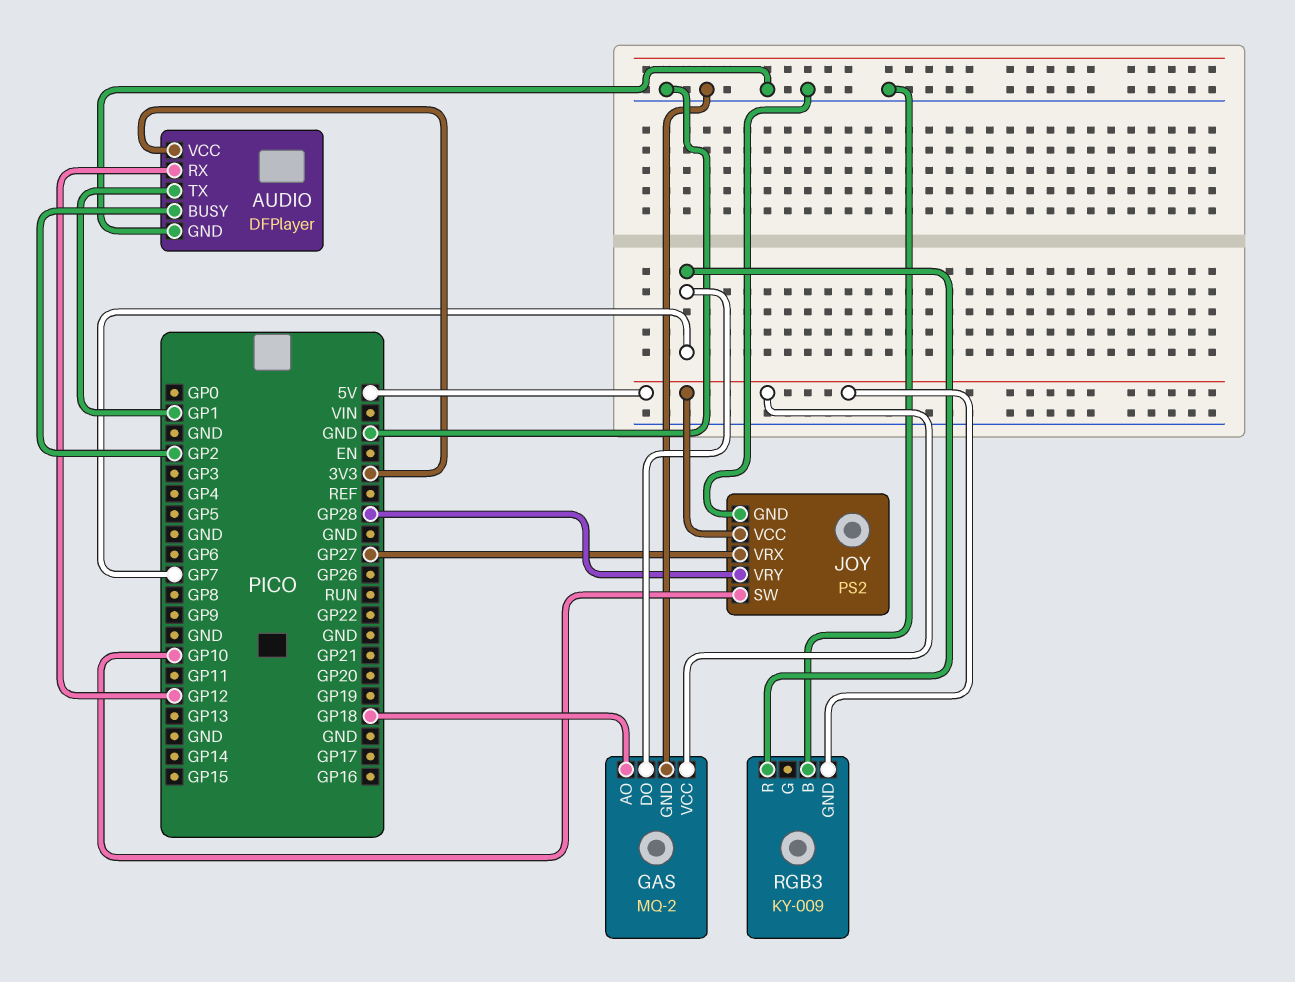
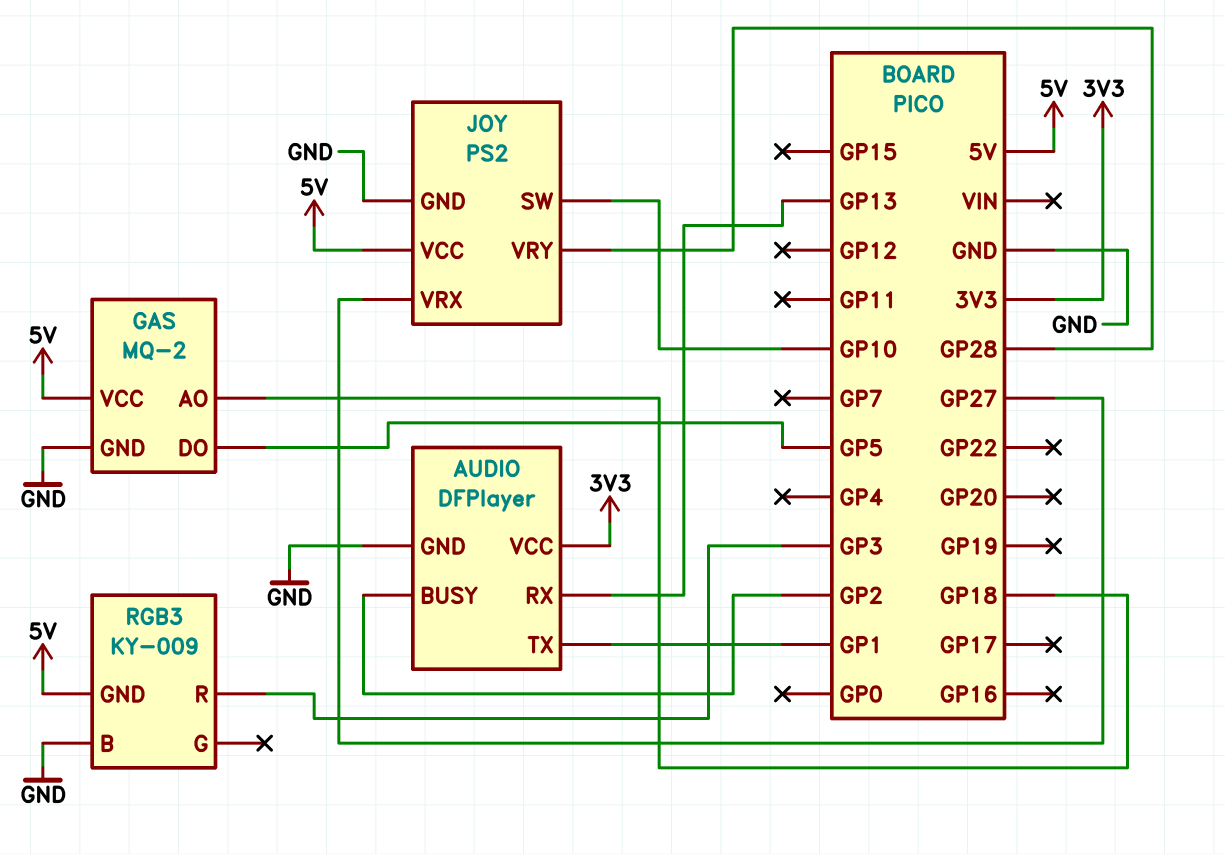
AUDIO pin RX: GP12 -> GP13
GAS pin DO: GP7 -> GP5
RGB3 pin R: GP7 -> GP3

